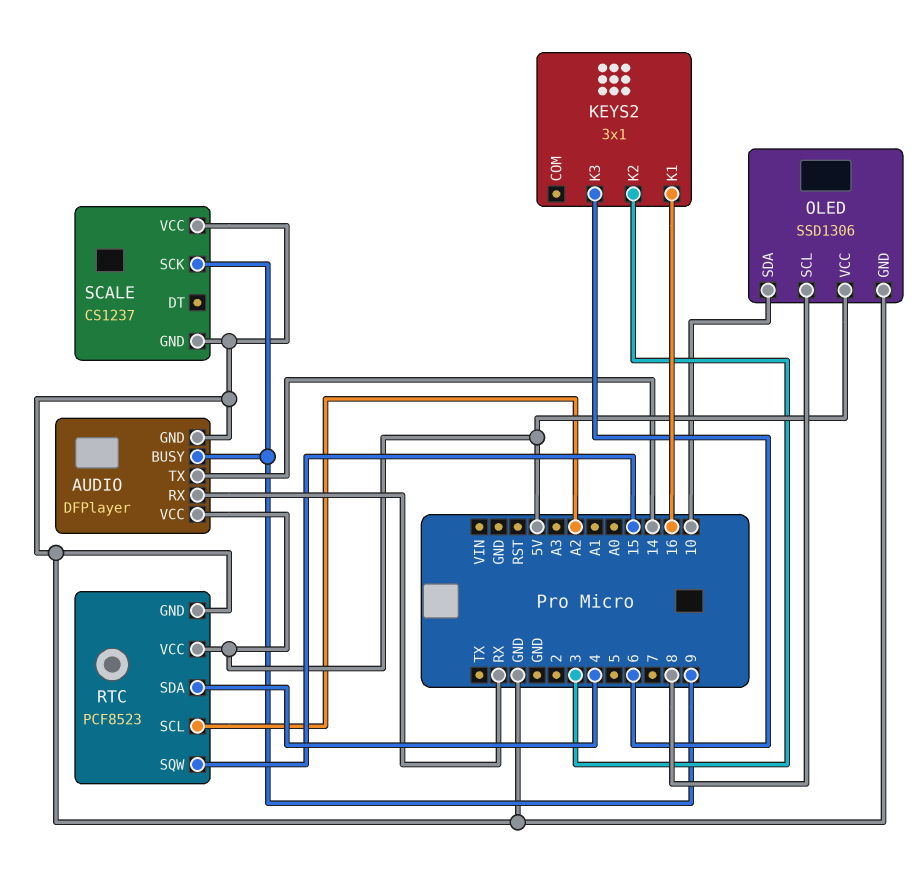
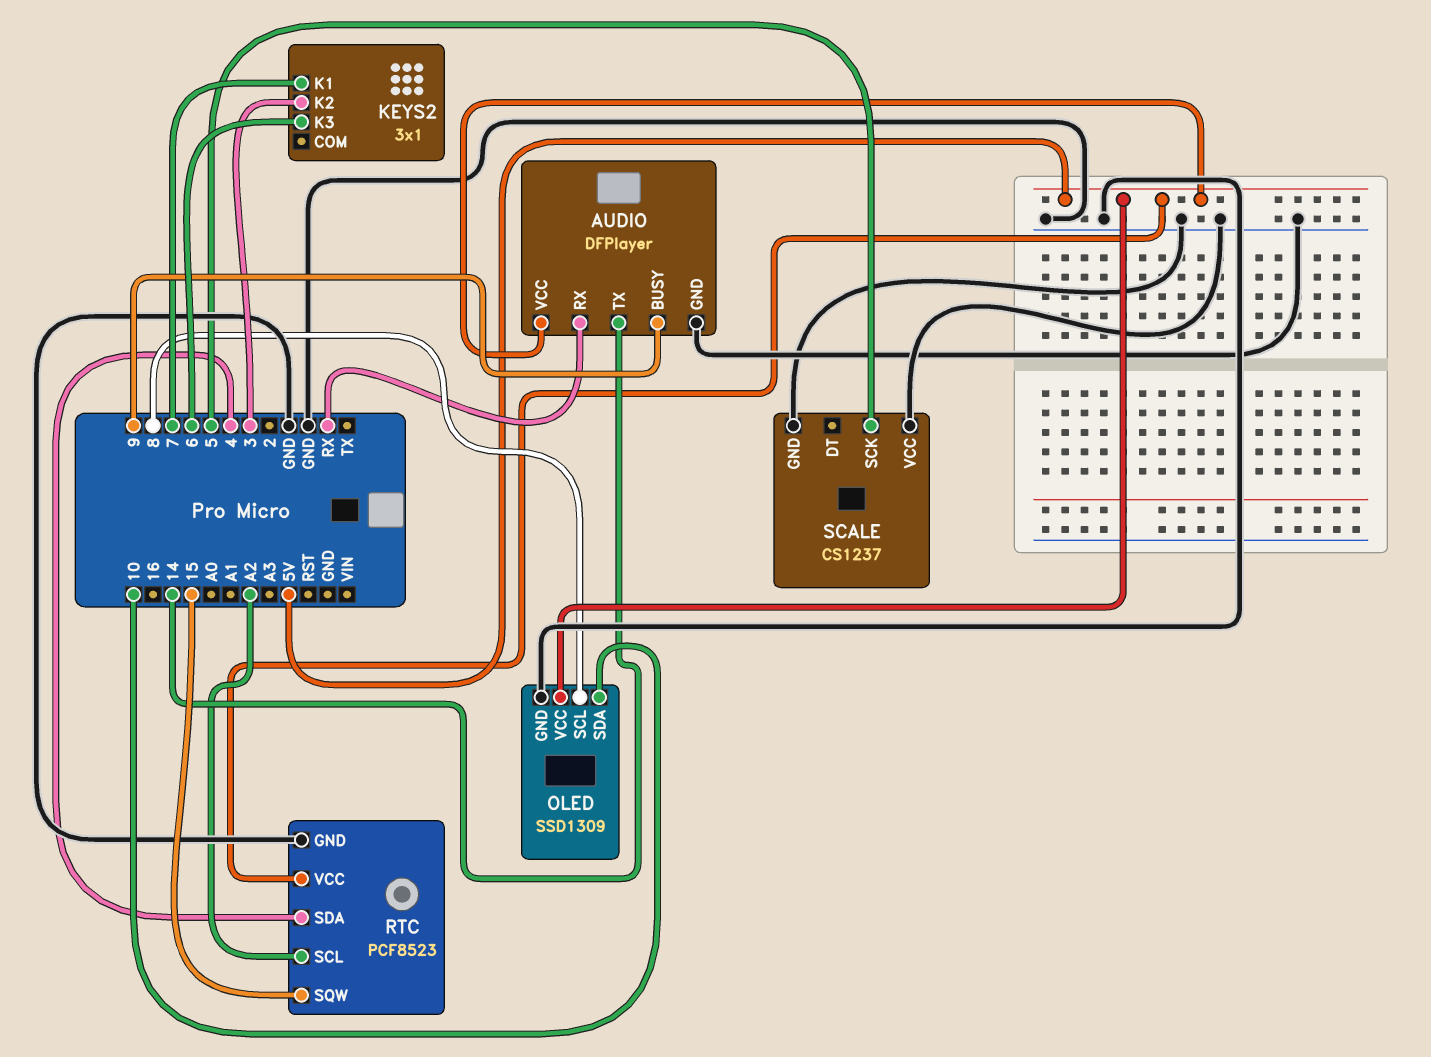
KEYS2 pin K1: 16 -> 7
OLED: SSD1306 -> SSD1309
SCALE pin SCK: 9 -> 5

